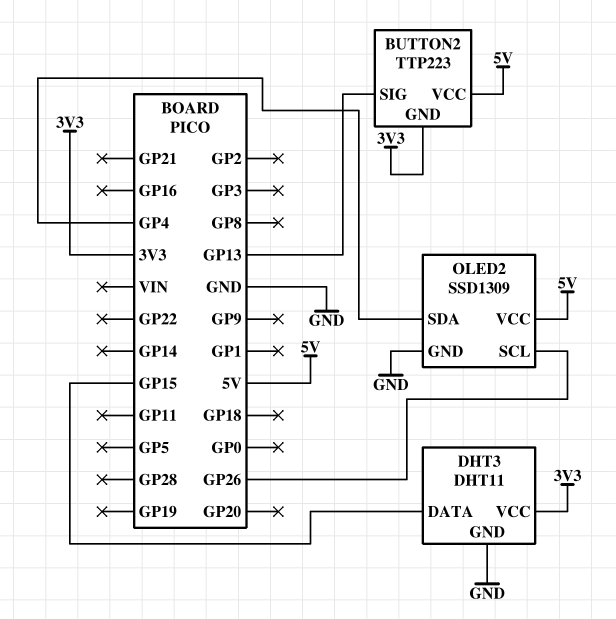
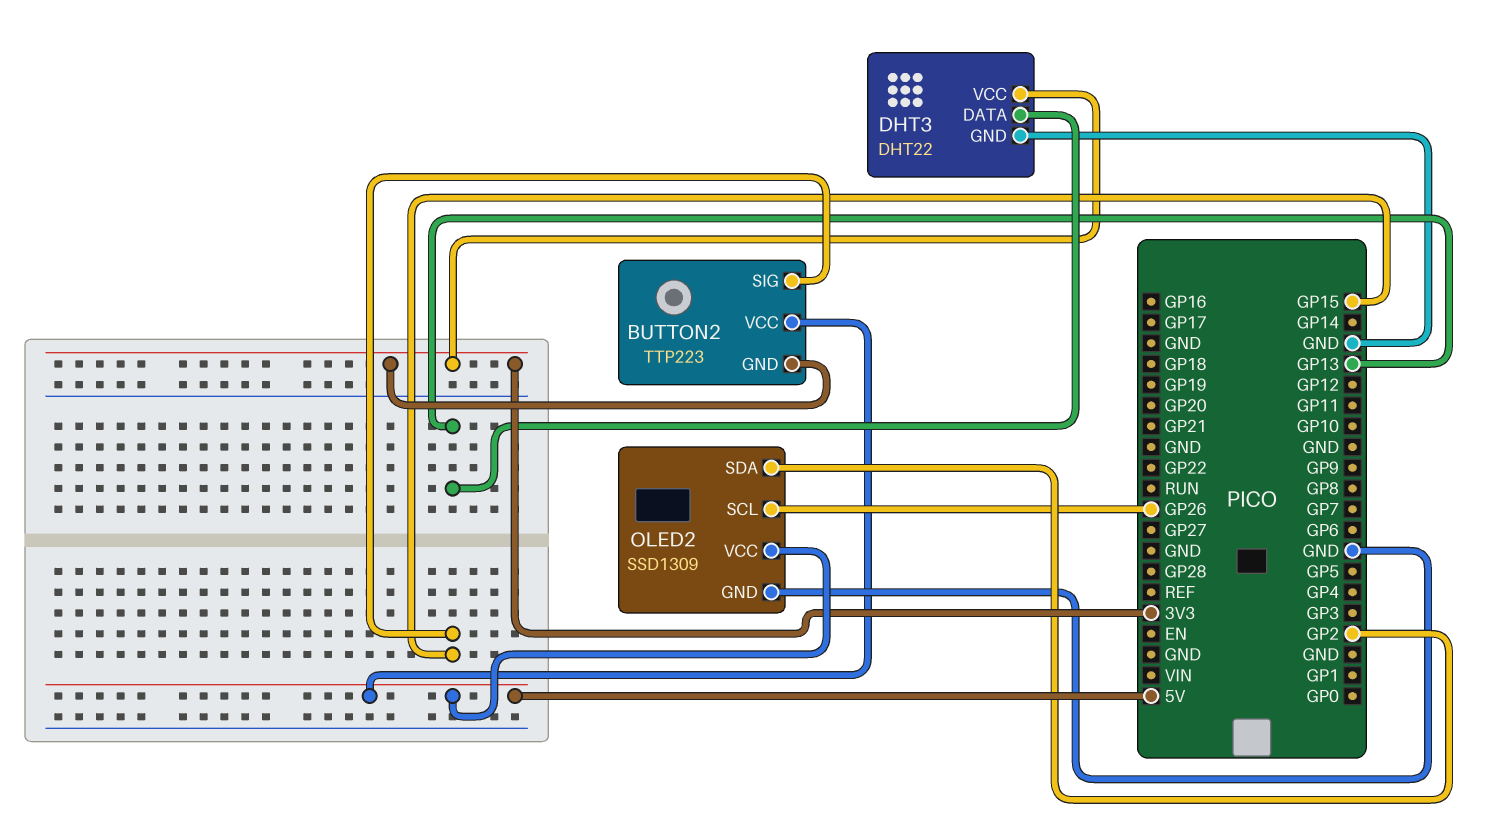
BUTTON2 pin SIG: GP13 -> GP15
DHT3: DHT11 -> DHT22
DHT3 pin DATA: GP15 -> GP13
OLED2 pin SDA: GP4 -> GP2

